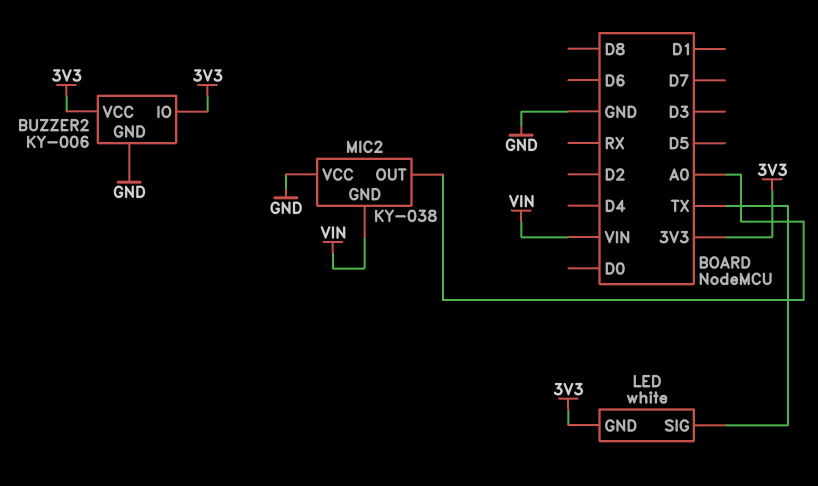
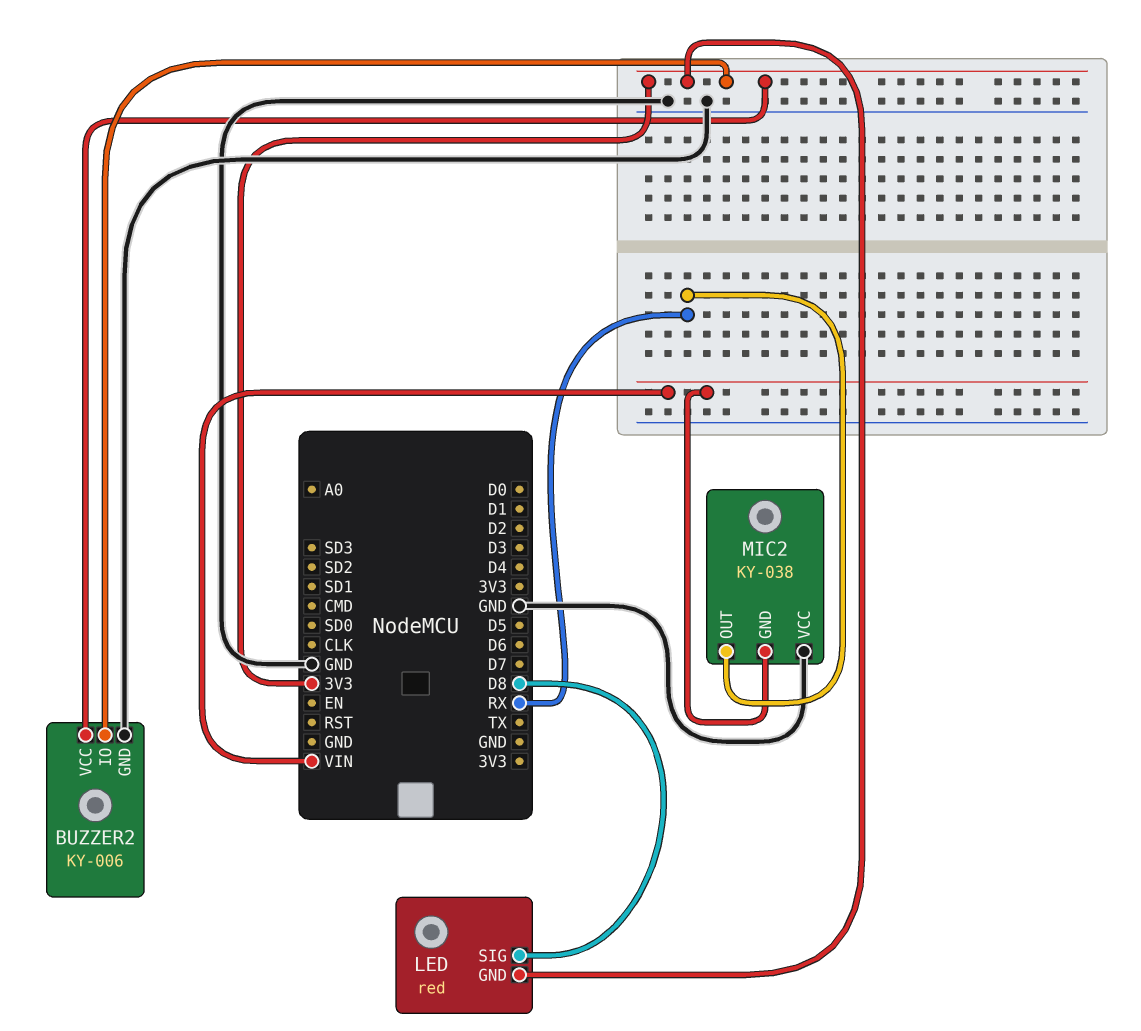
LED: white -> red
LED pin SIG: TX -> D8
MIC2 pin OUT: A0 -> RX

